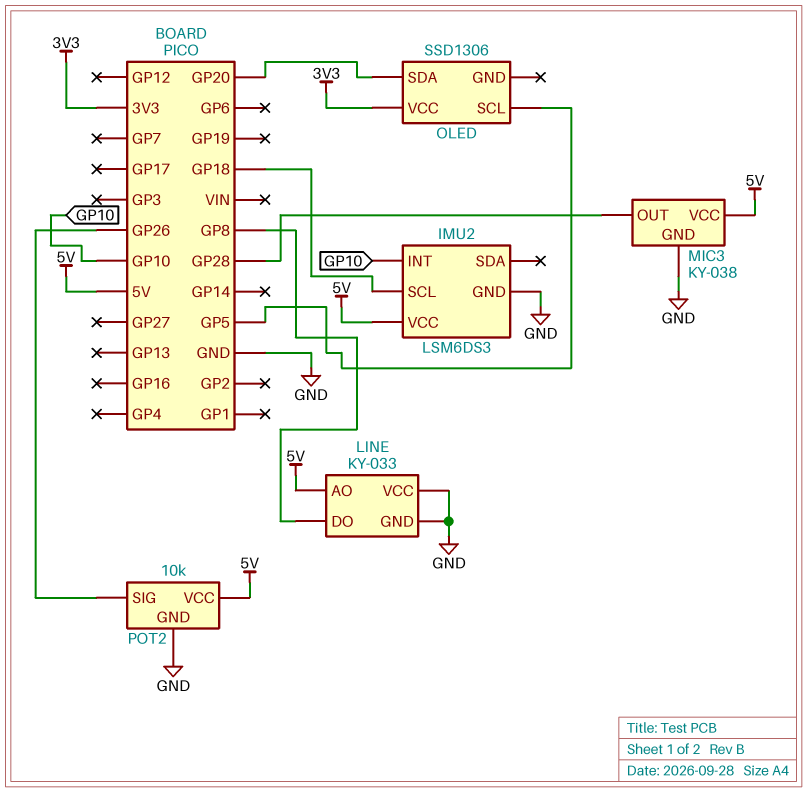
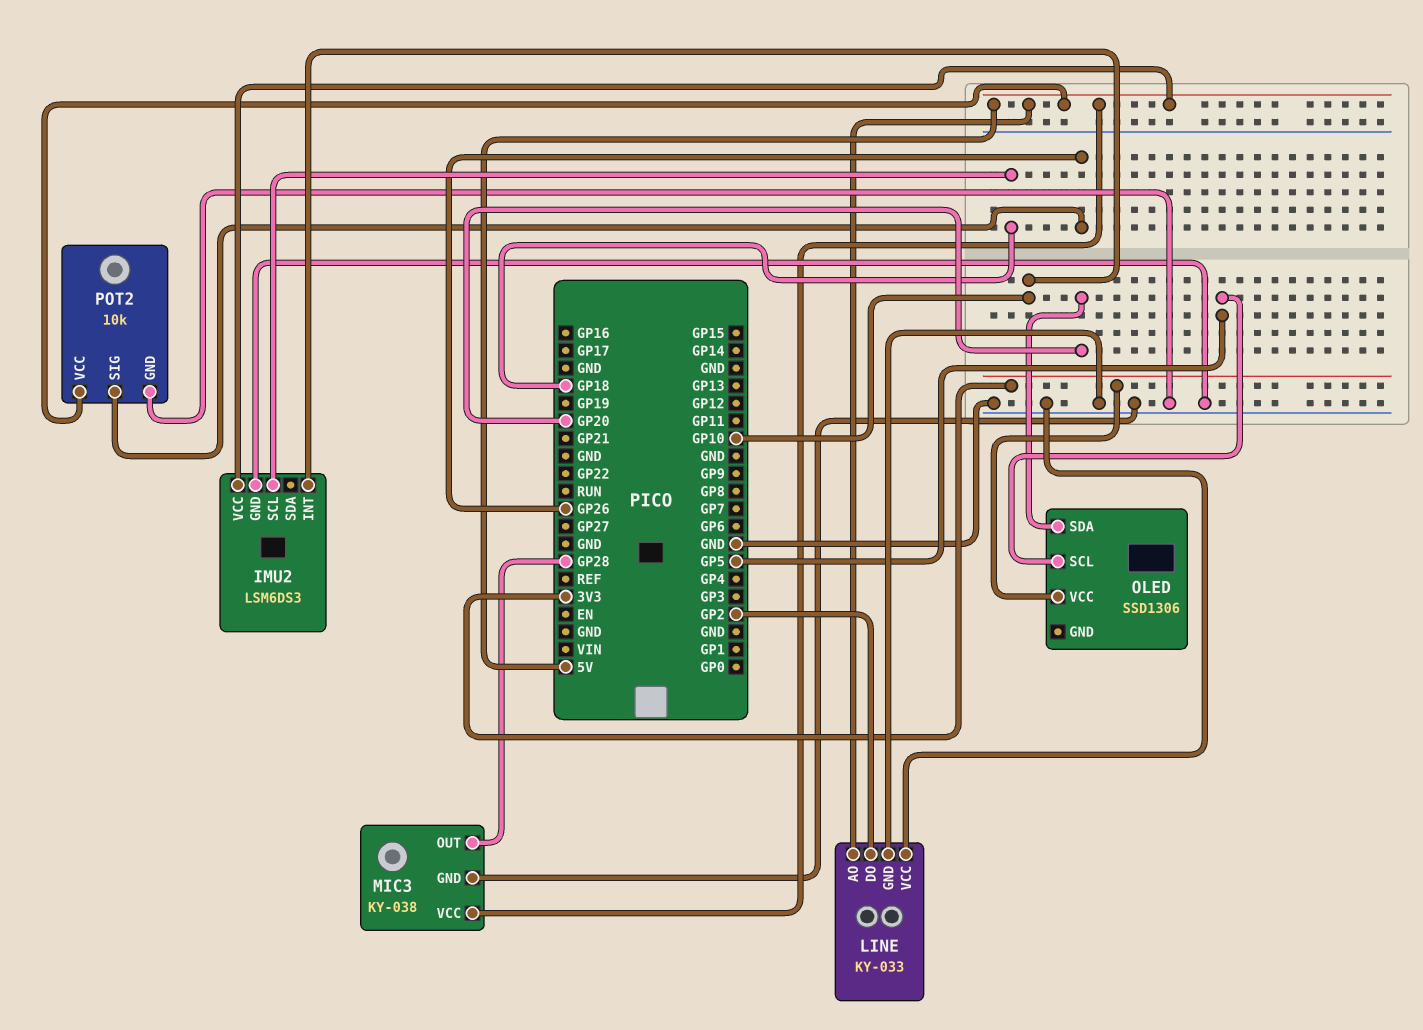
LINE pin DO: GP8 -> GP2

